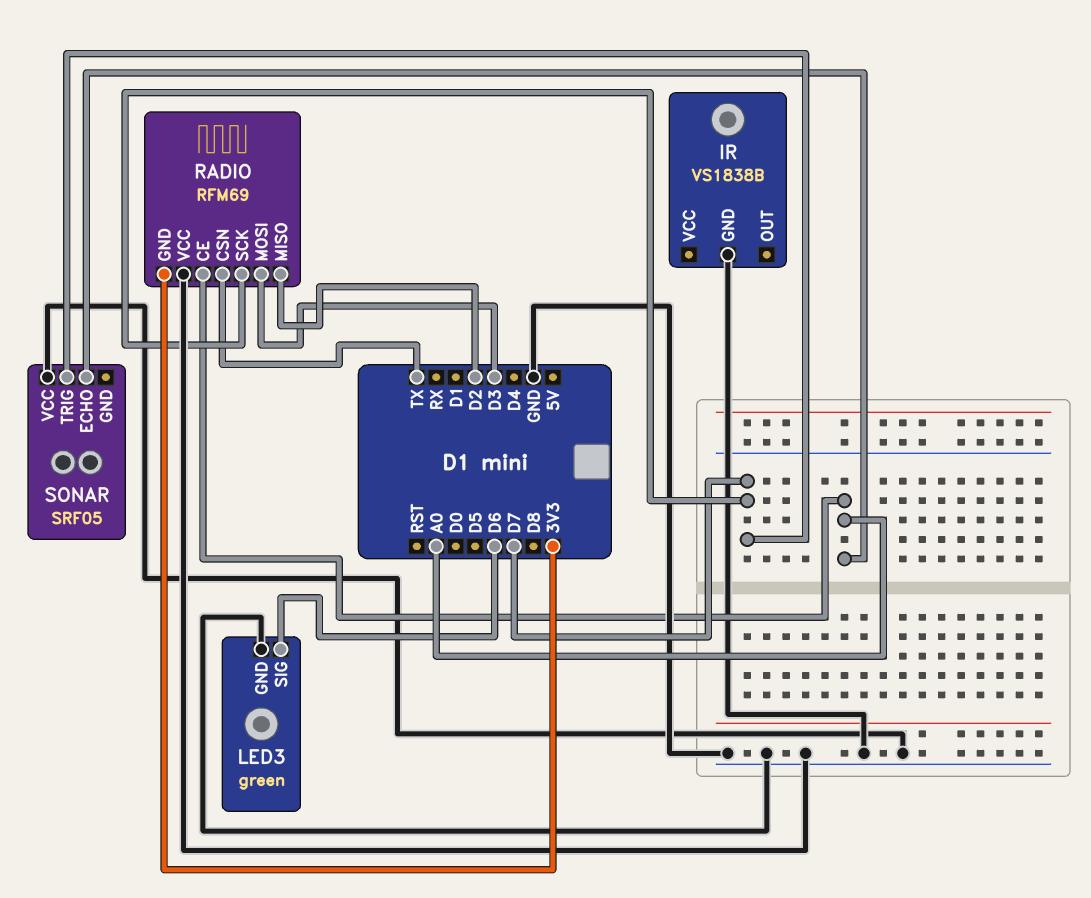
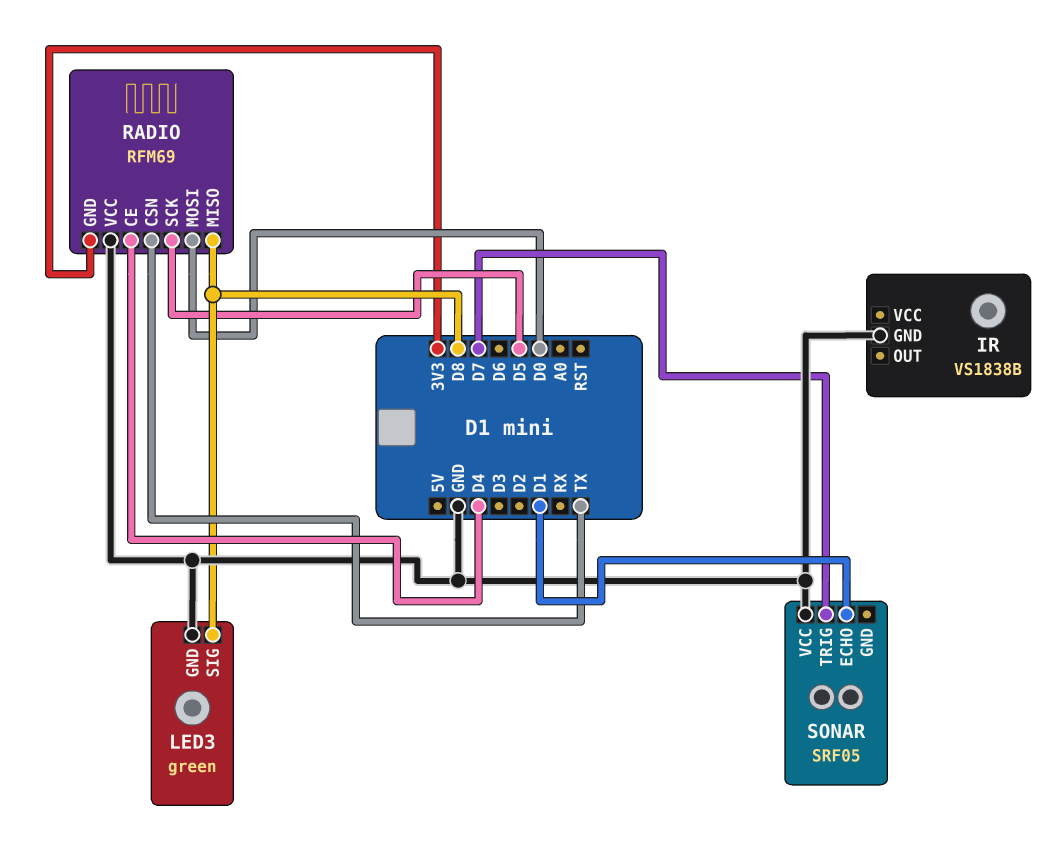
LED3 pin SIG: D6 -> D8
RADIO pin CE: A0 -> D4
RADIO pin MISO: D2 -> D8
RADIO pin MOSI: D3 -> D0
RADIO pin SCK: D7 -> D5
SONAR pin ECHO: A0 -> D1

